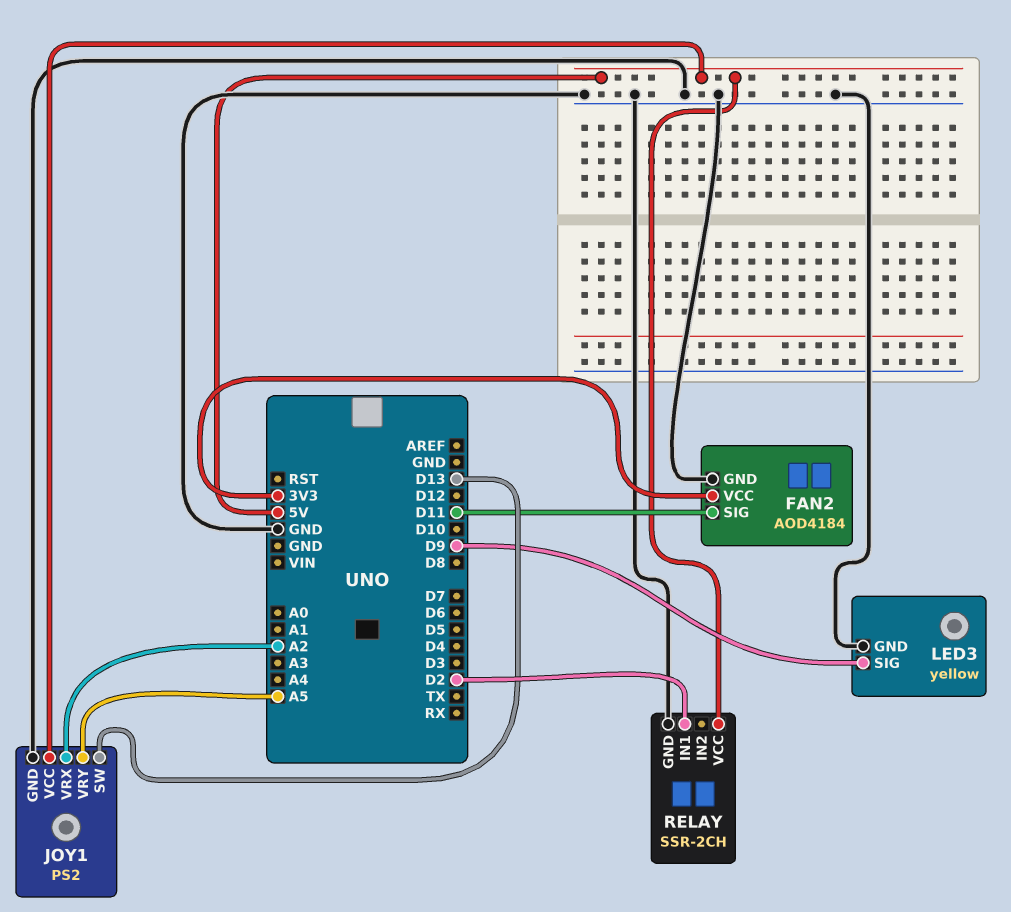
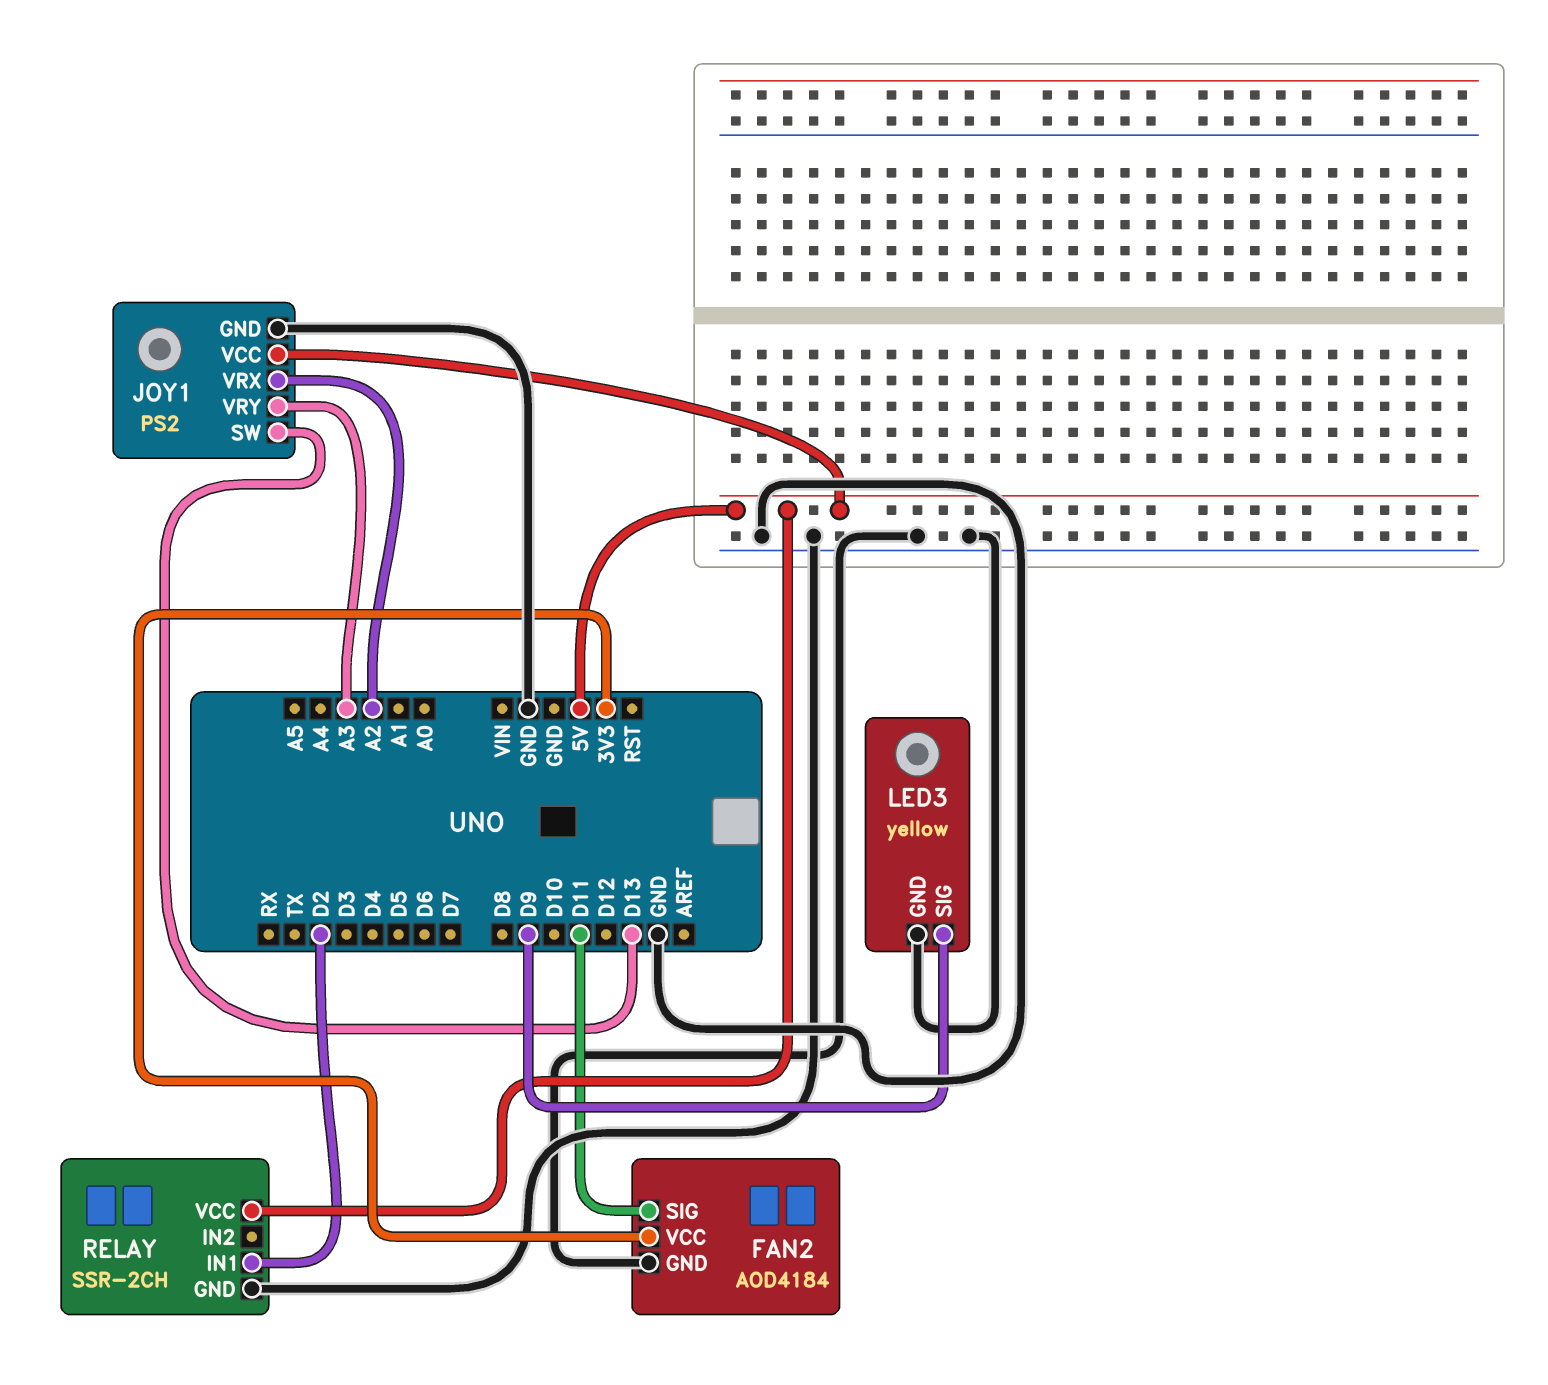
JOY1 pin VRY: A5 -> A3

